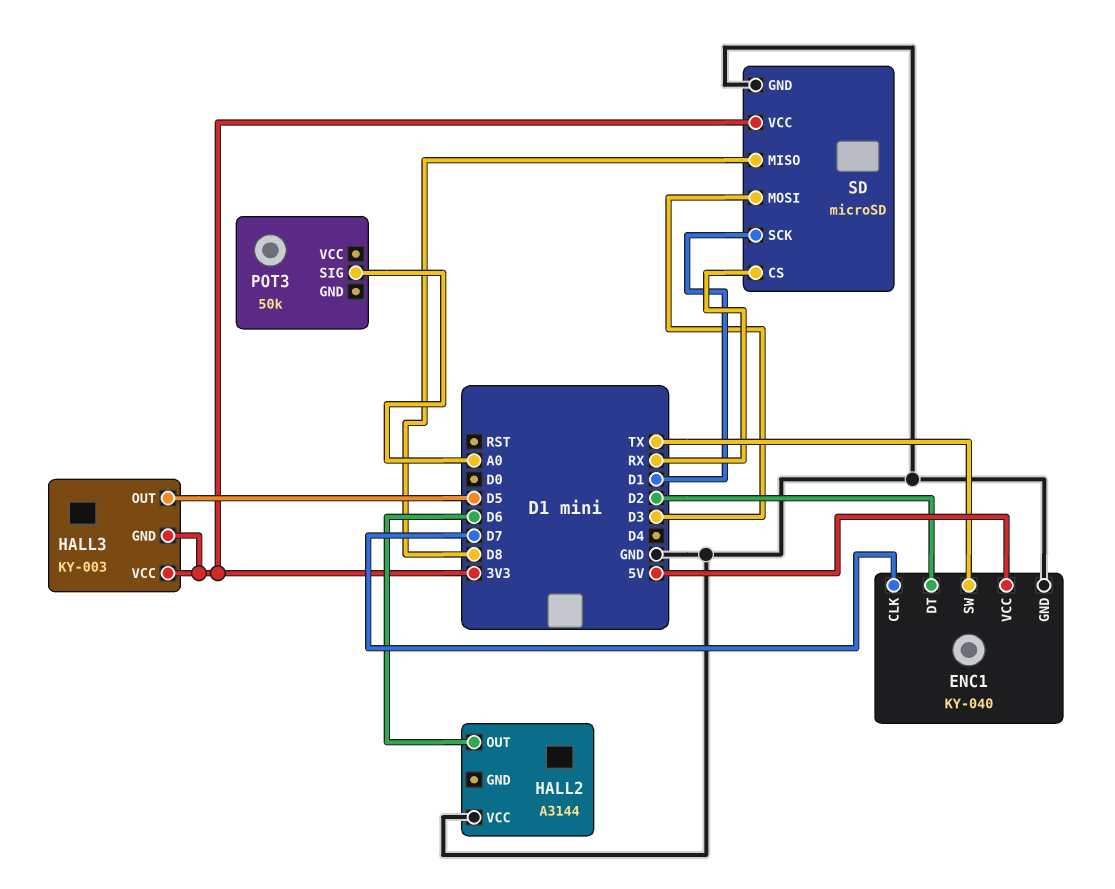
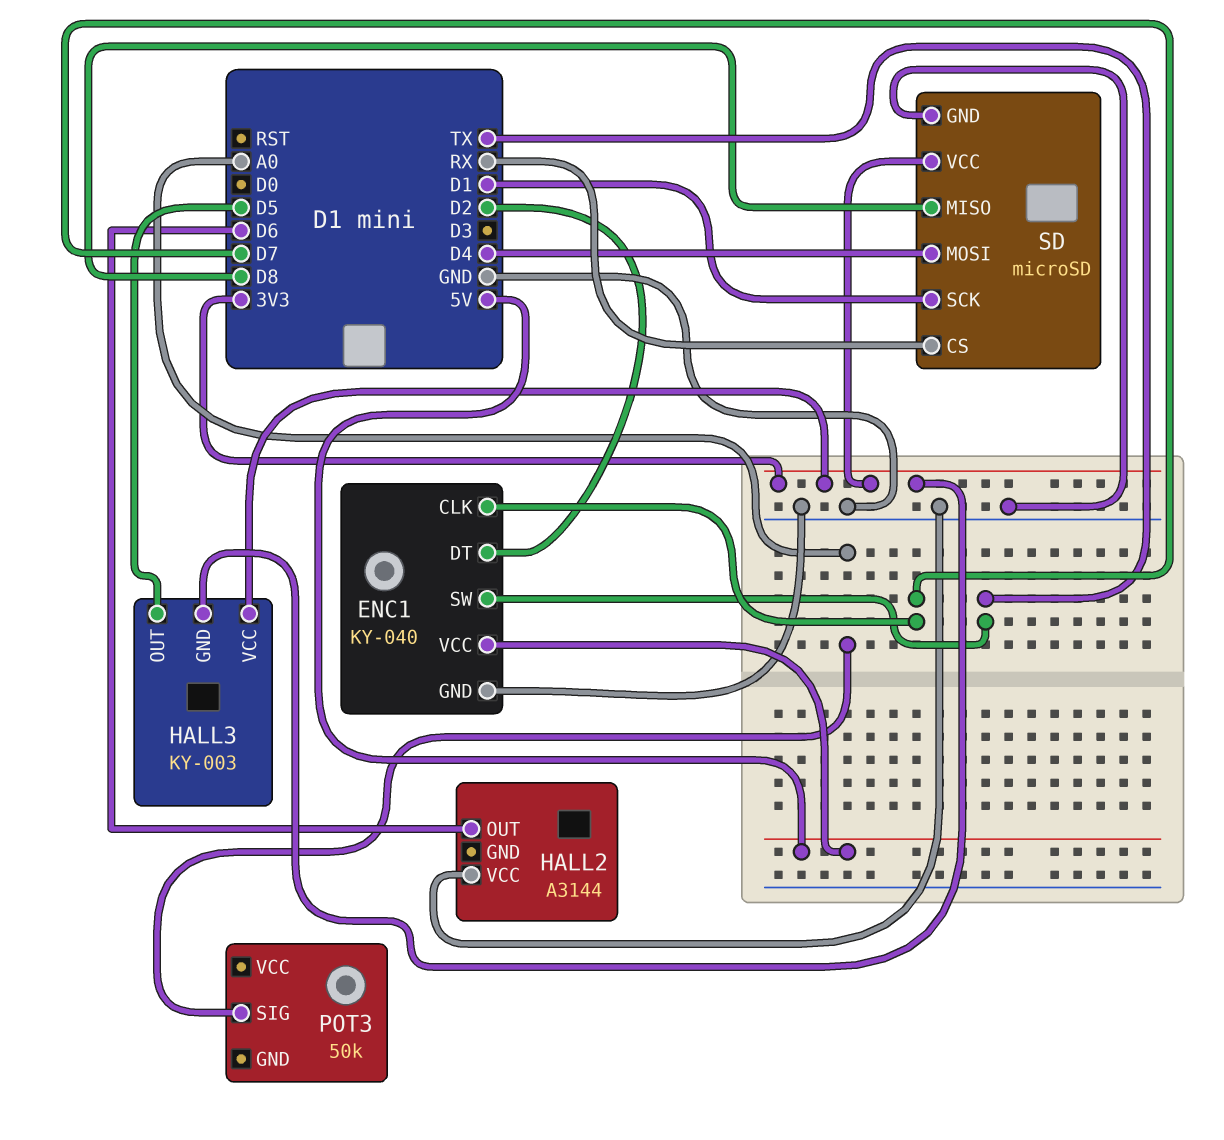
SD pin MOSI: D3 -> D4

